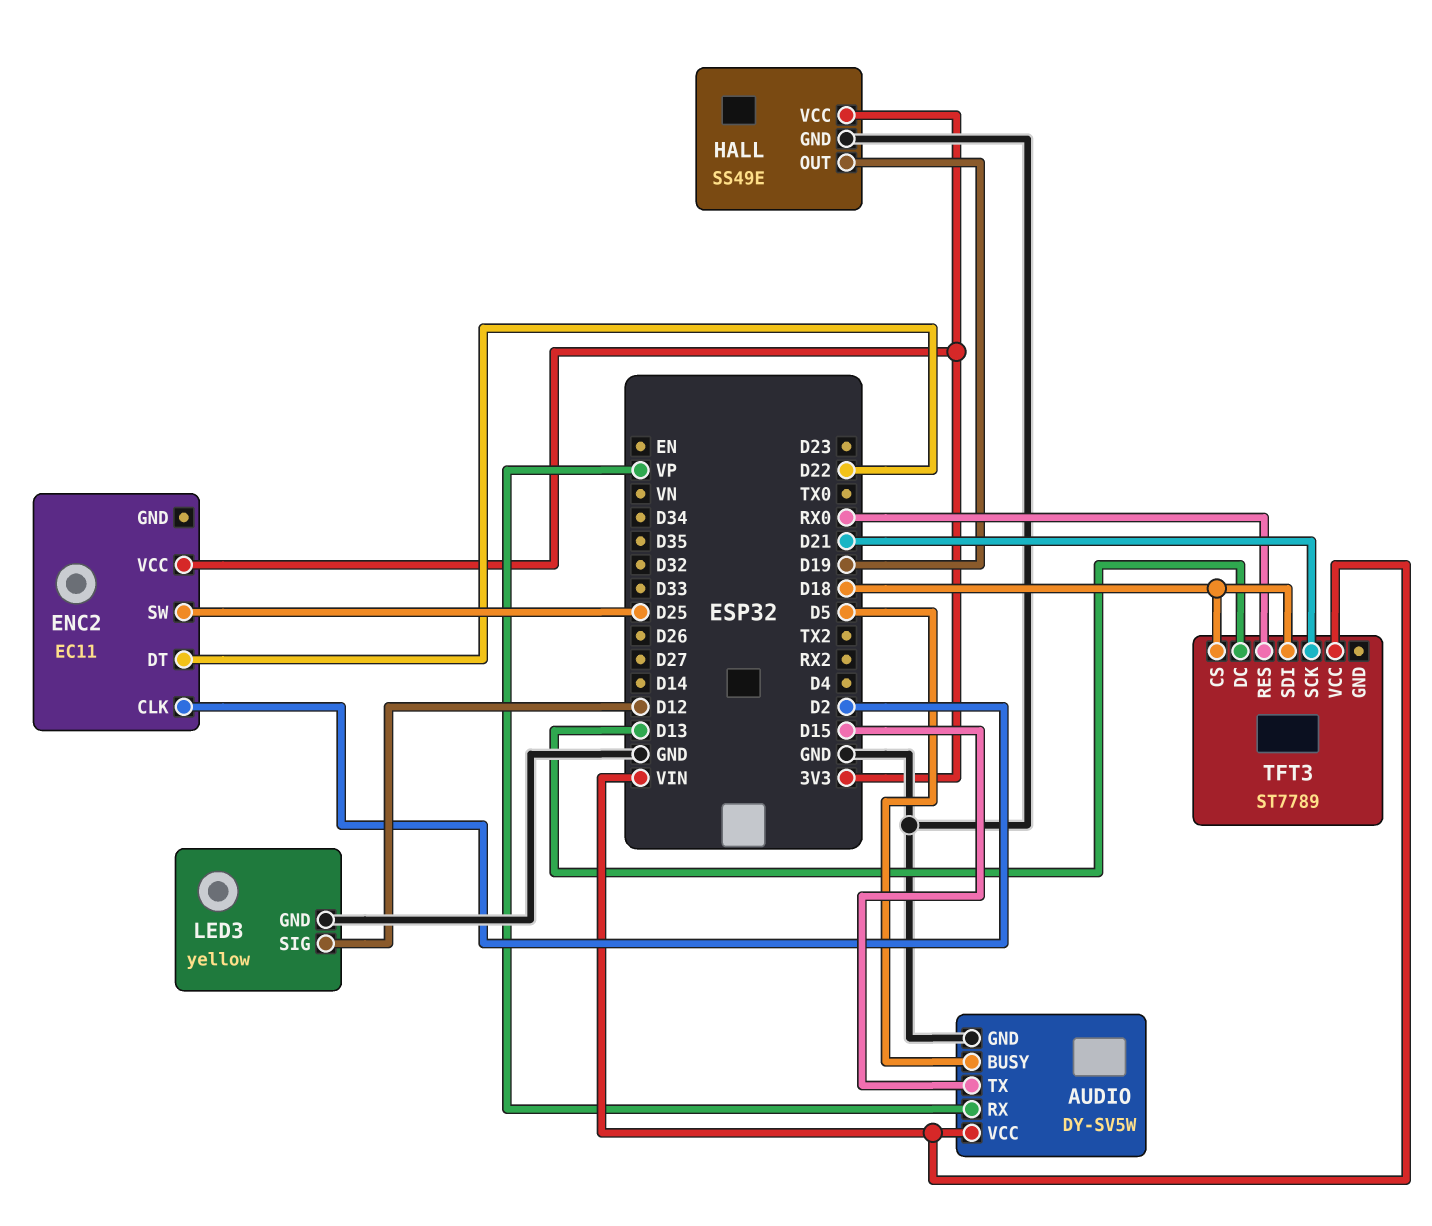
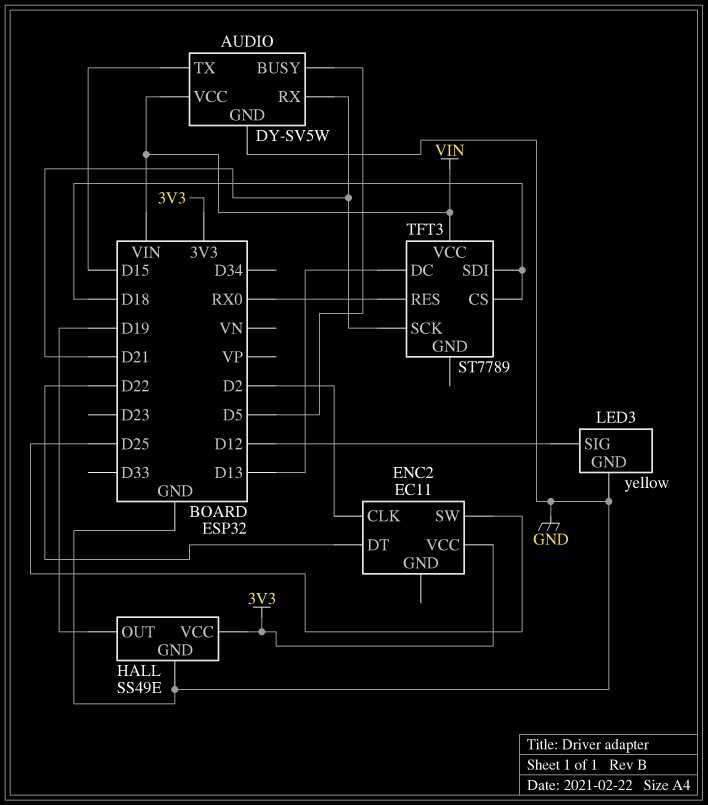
AUDIO pin RX: VP -> D21

